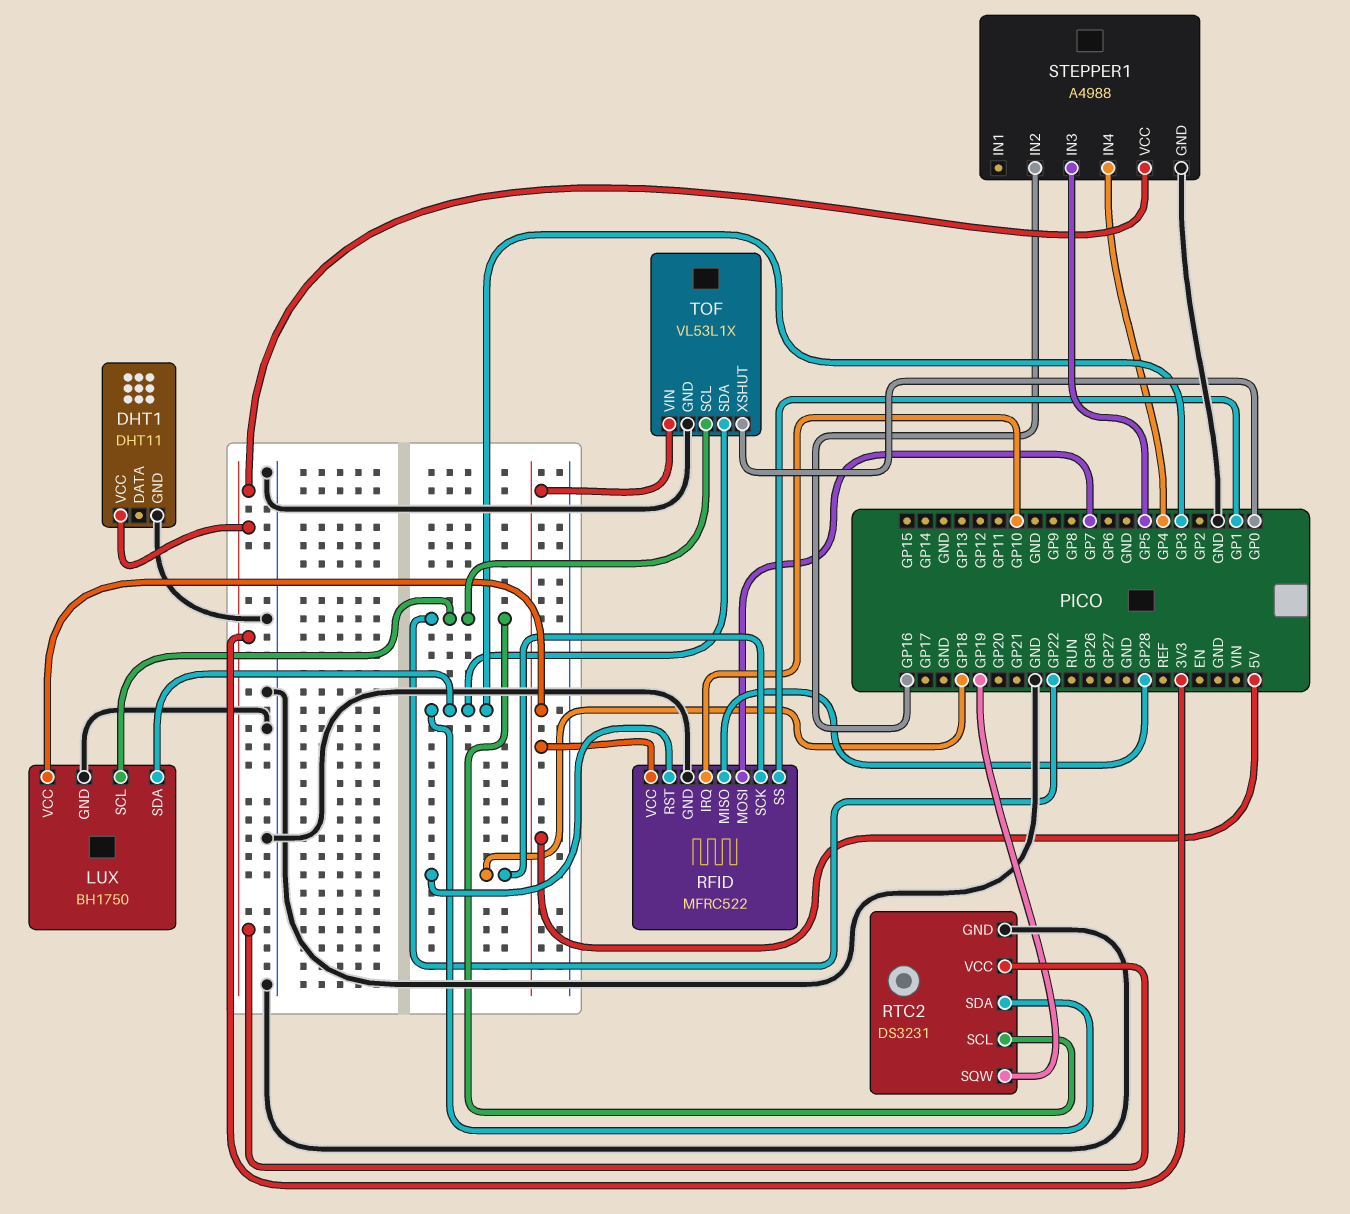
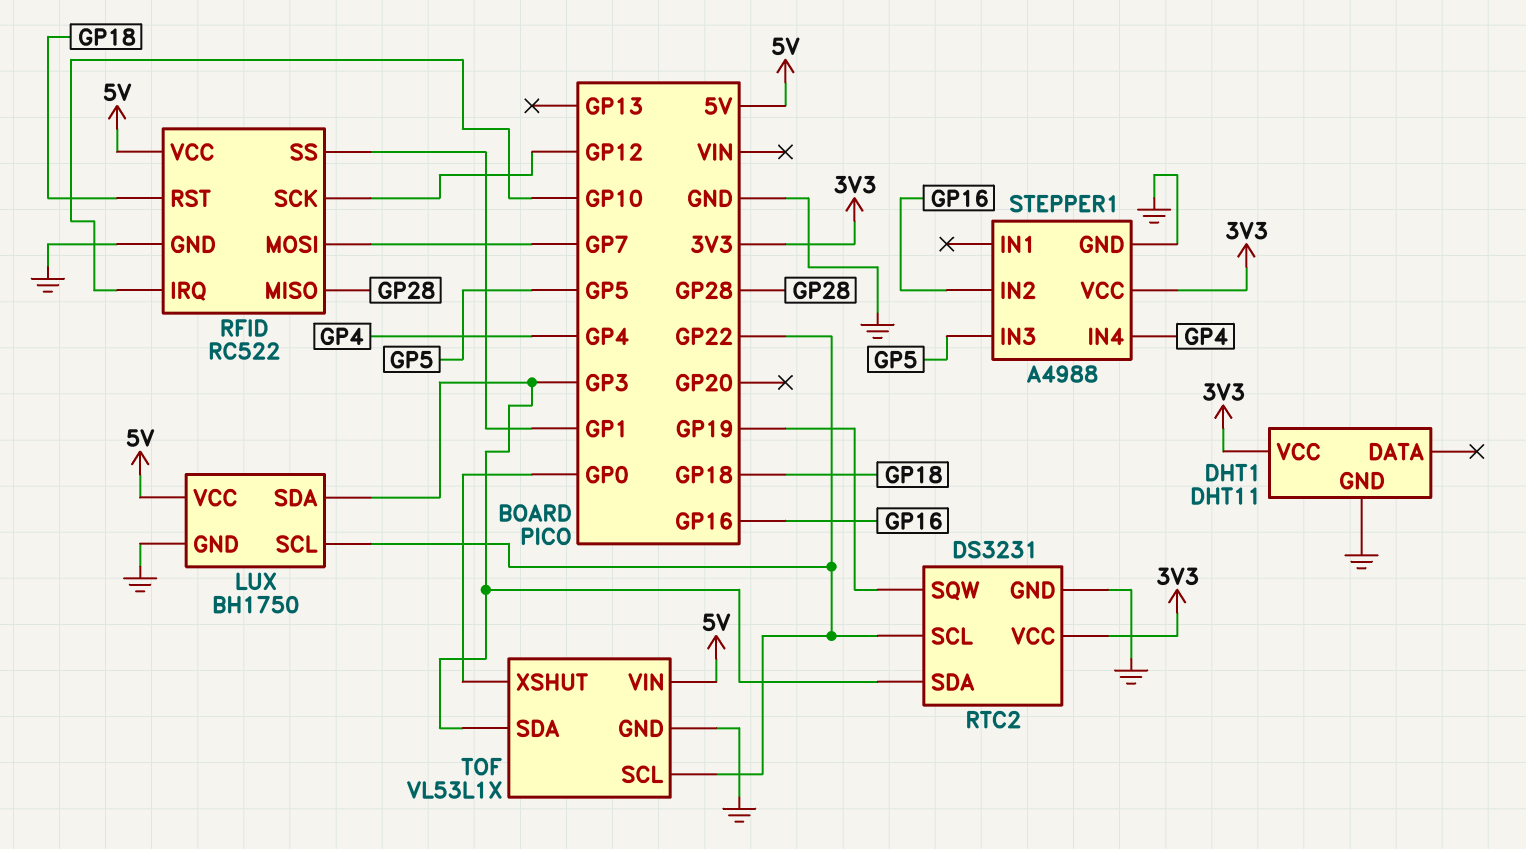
RFID: MFRC522 -> RC522
RFID pin SCK: GP18 -> GP12

